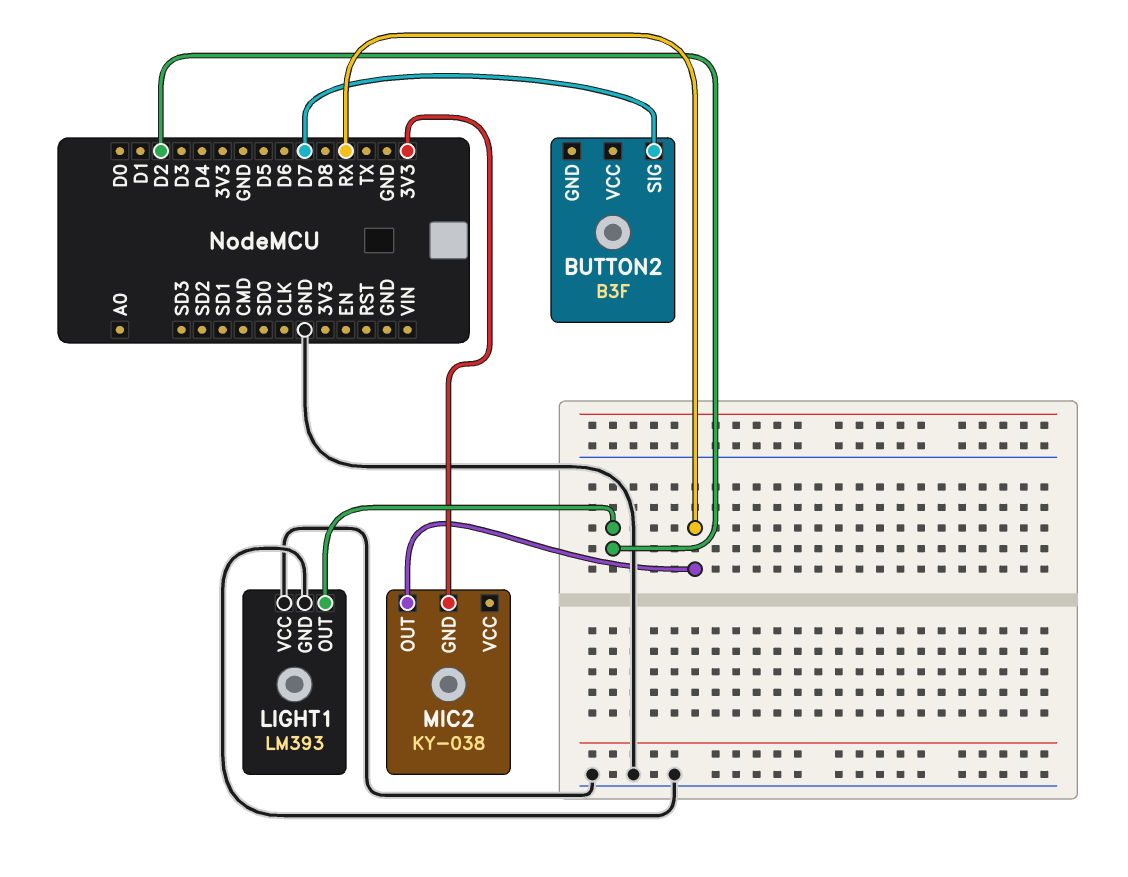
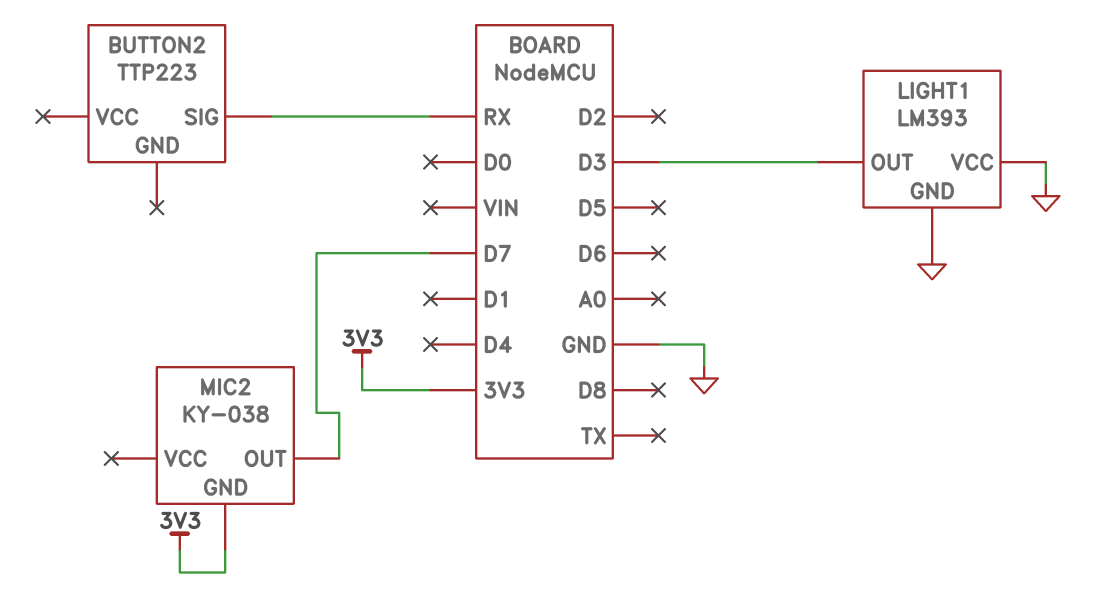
BUTTON2: B3F -> TTP223
BUTTON2 pin SIG: D7 -> RX
LIGHT1 pin OUT: D2 -> D3
MIC2 pin OUT: RX -> D7

